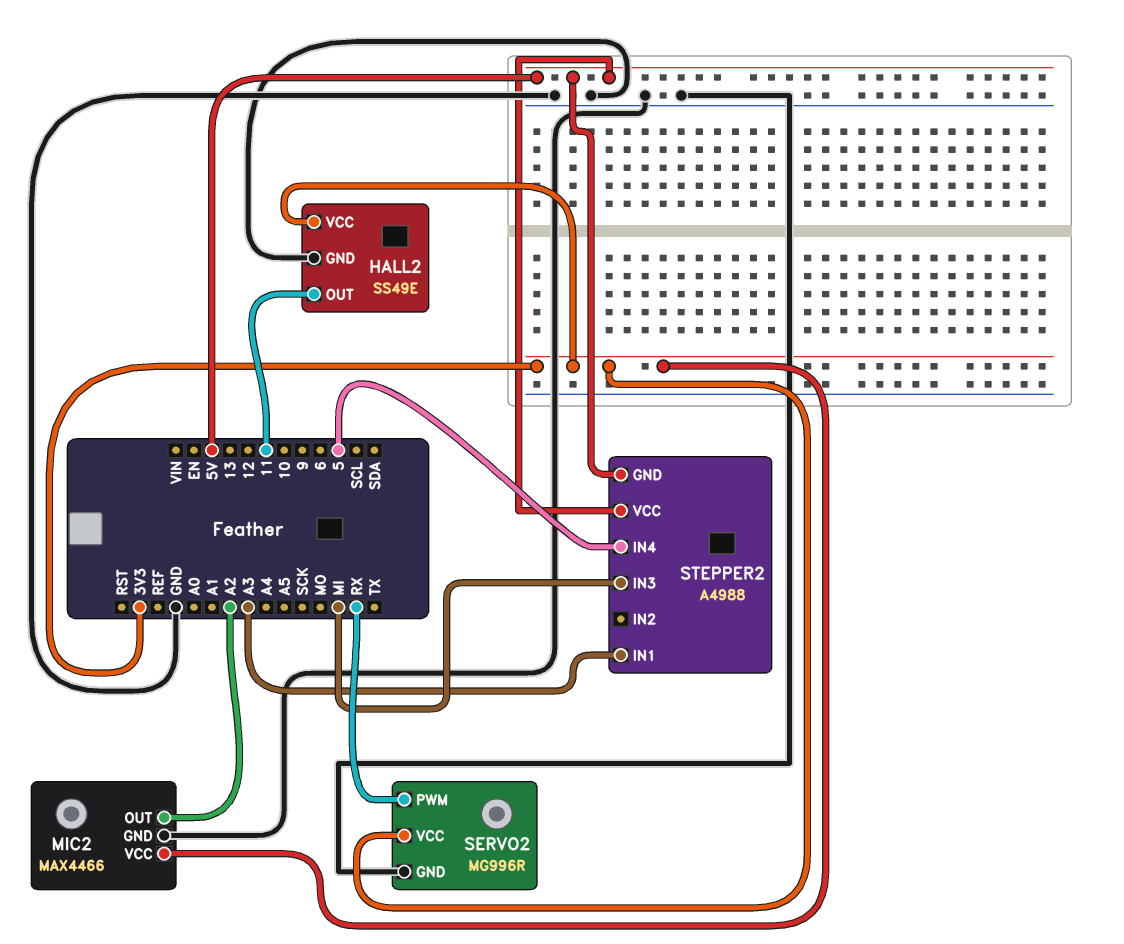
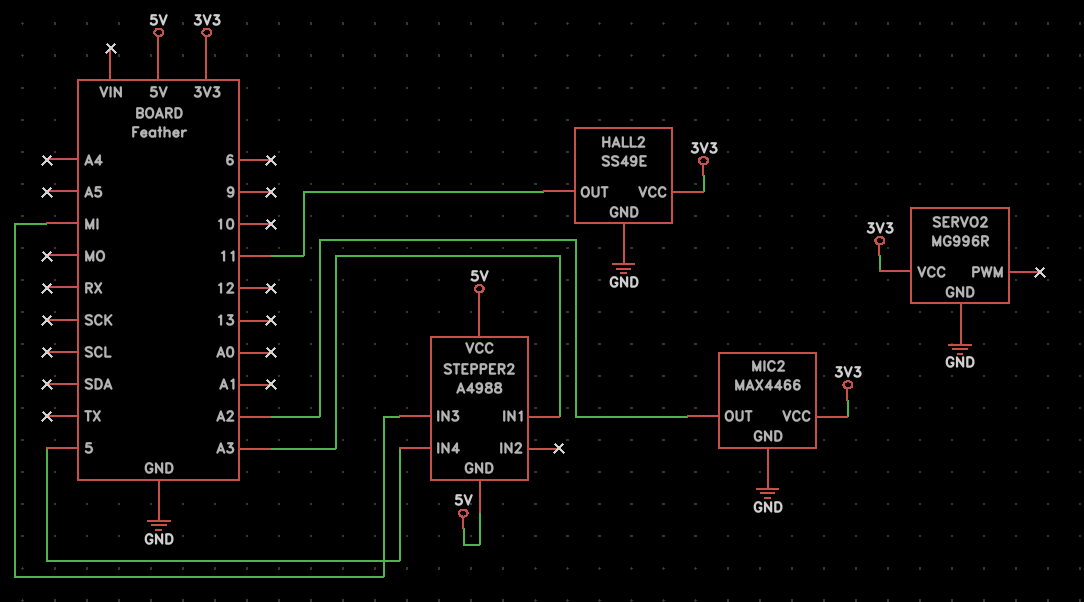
SERVO2 pin PWM: RX -> none

